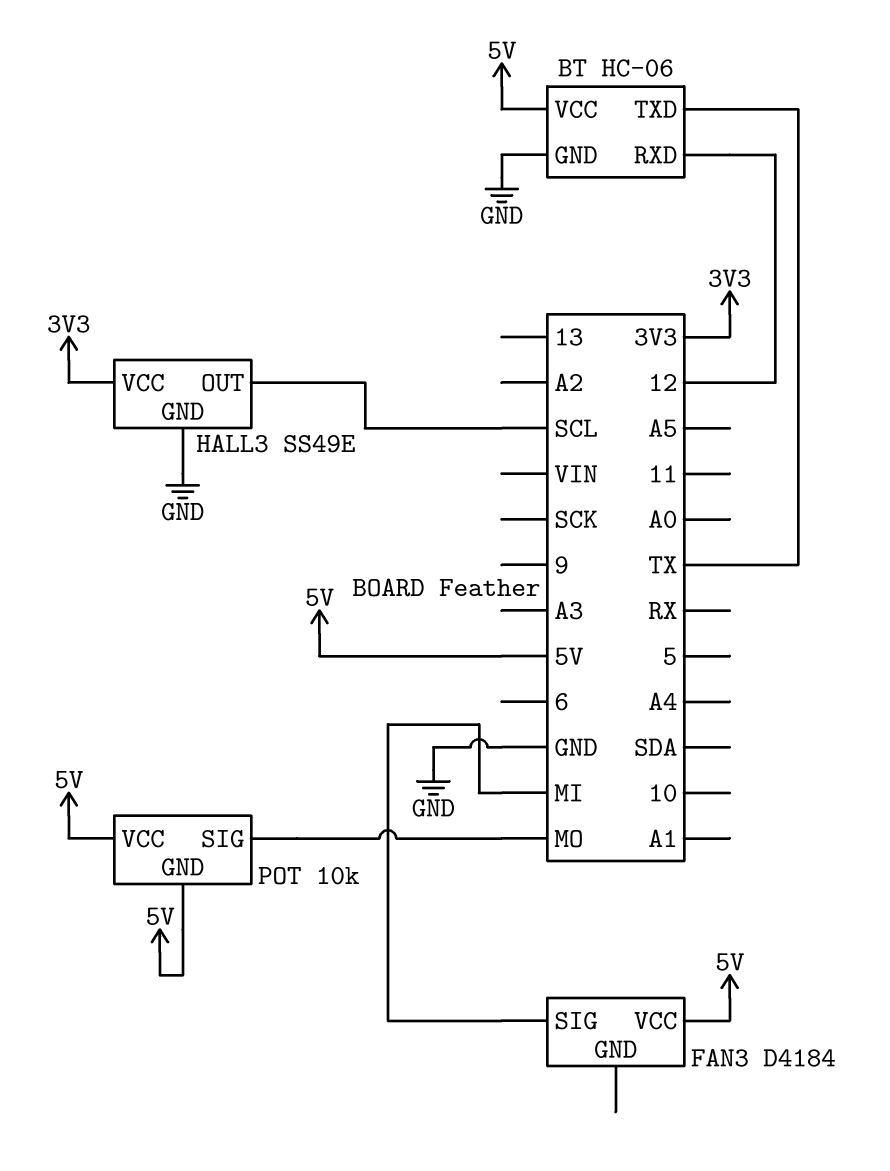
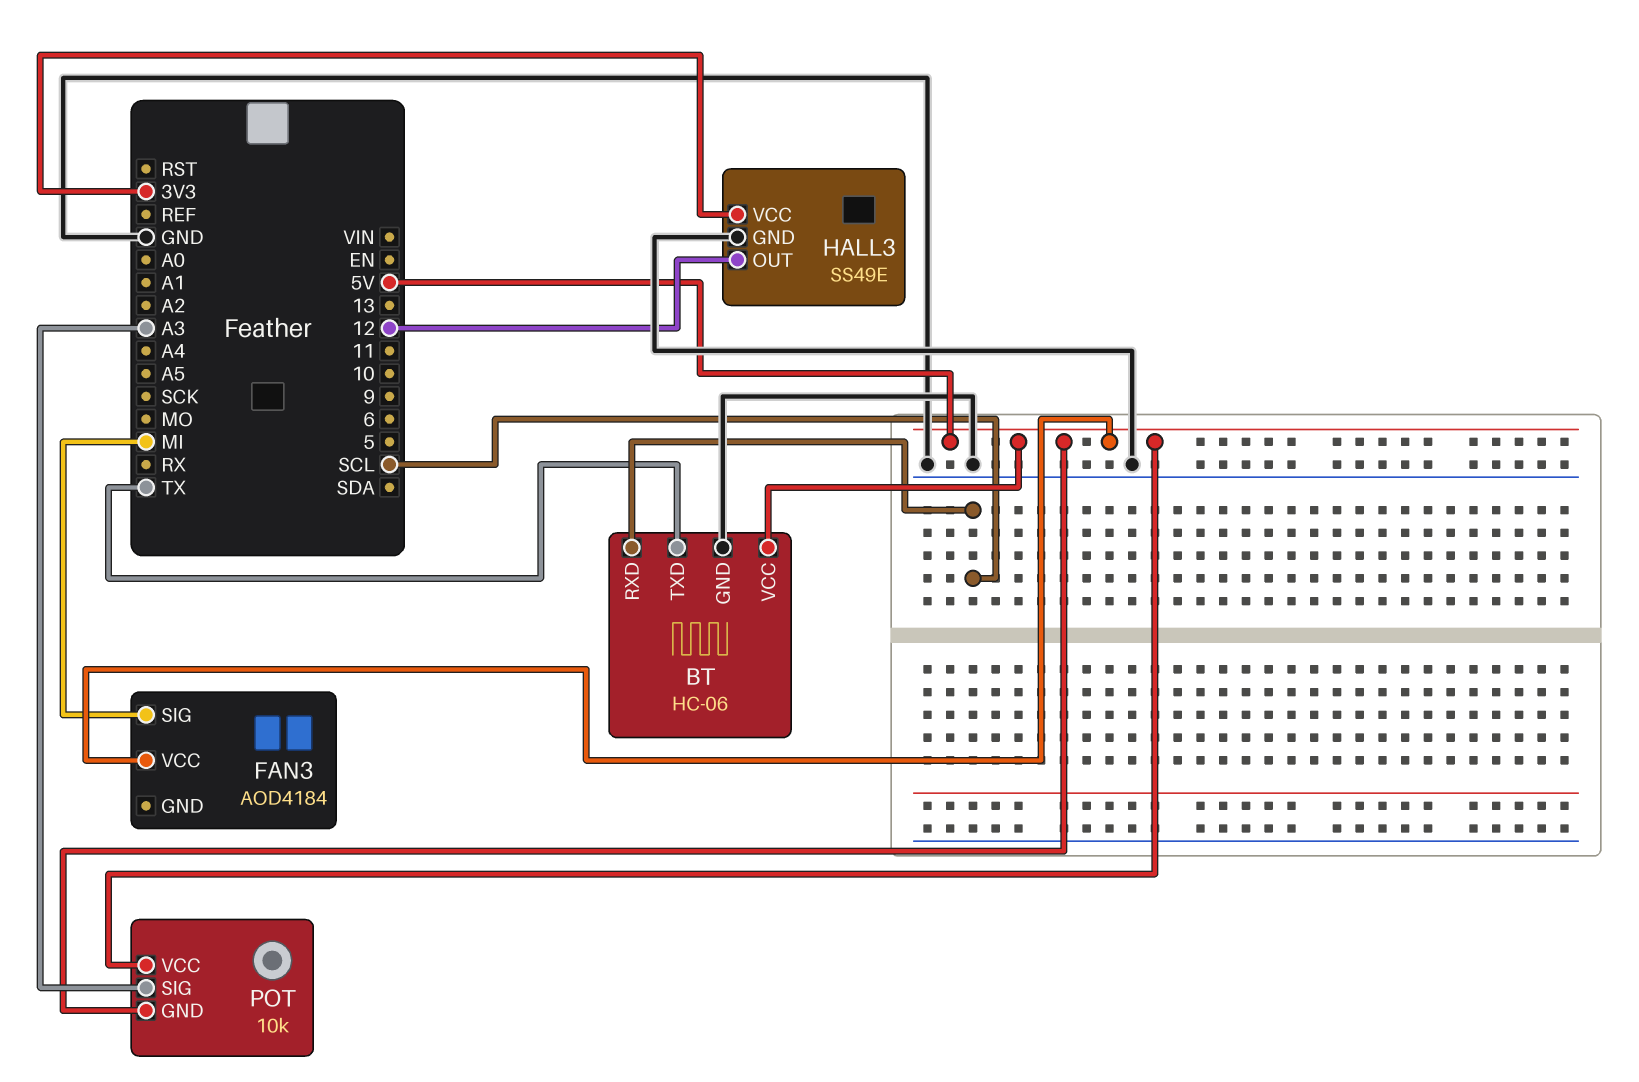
BT pin RXD: 12 -> SCL
FAN3: D4184 -> AOD4184
HALL3 pin OUT: SCL -> 12
POT pin SIG: MO -> A3

